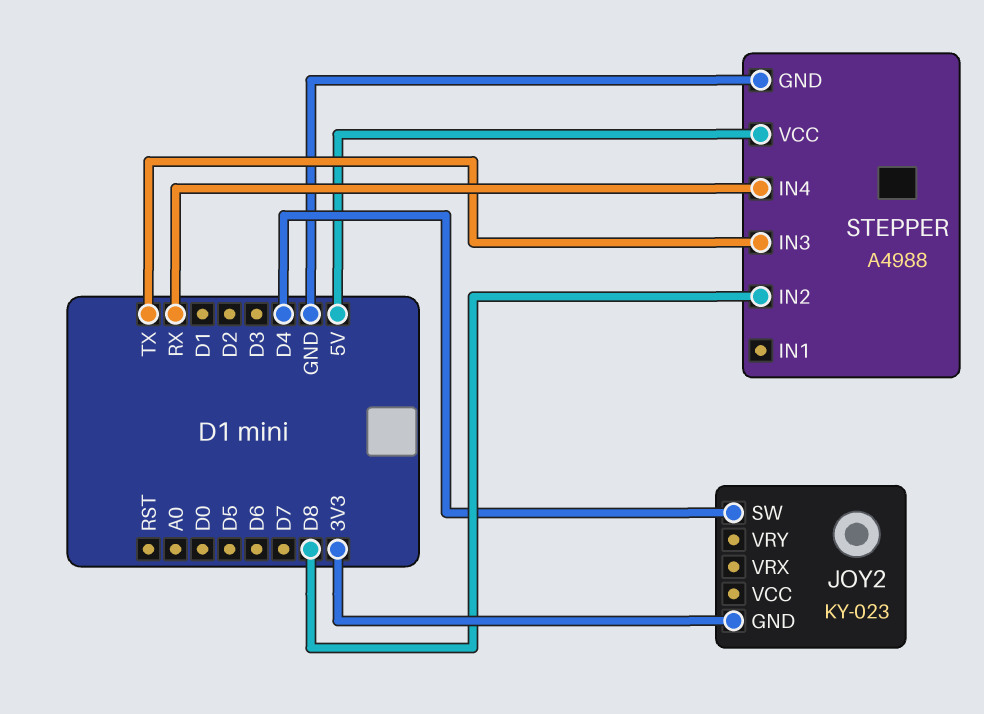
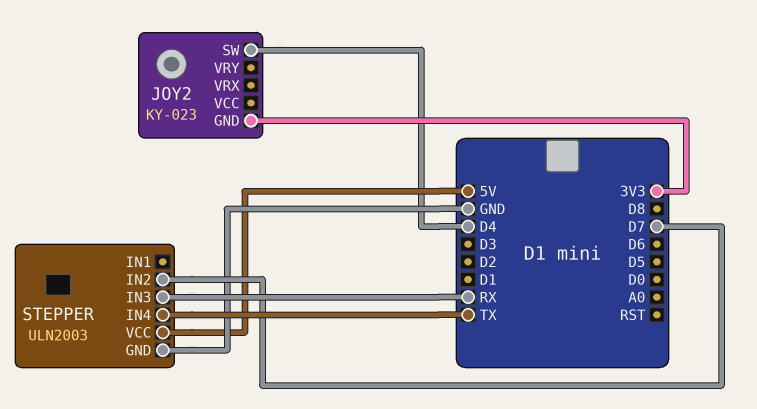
STEPPER: A4988 -> ULN2003
STEPPER pin IN2: D8 -> D7
STEPPER pin IN3: TX -> RX
STEPPER pin IN4: RX -> TX

